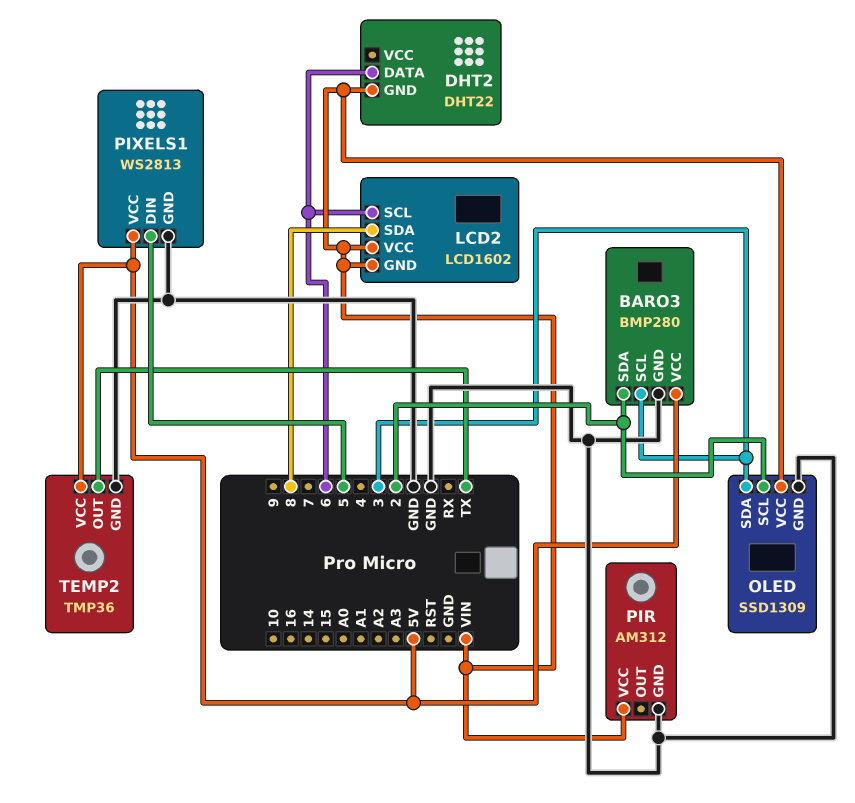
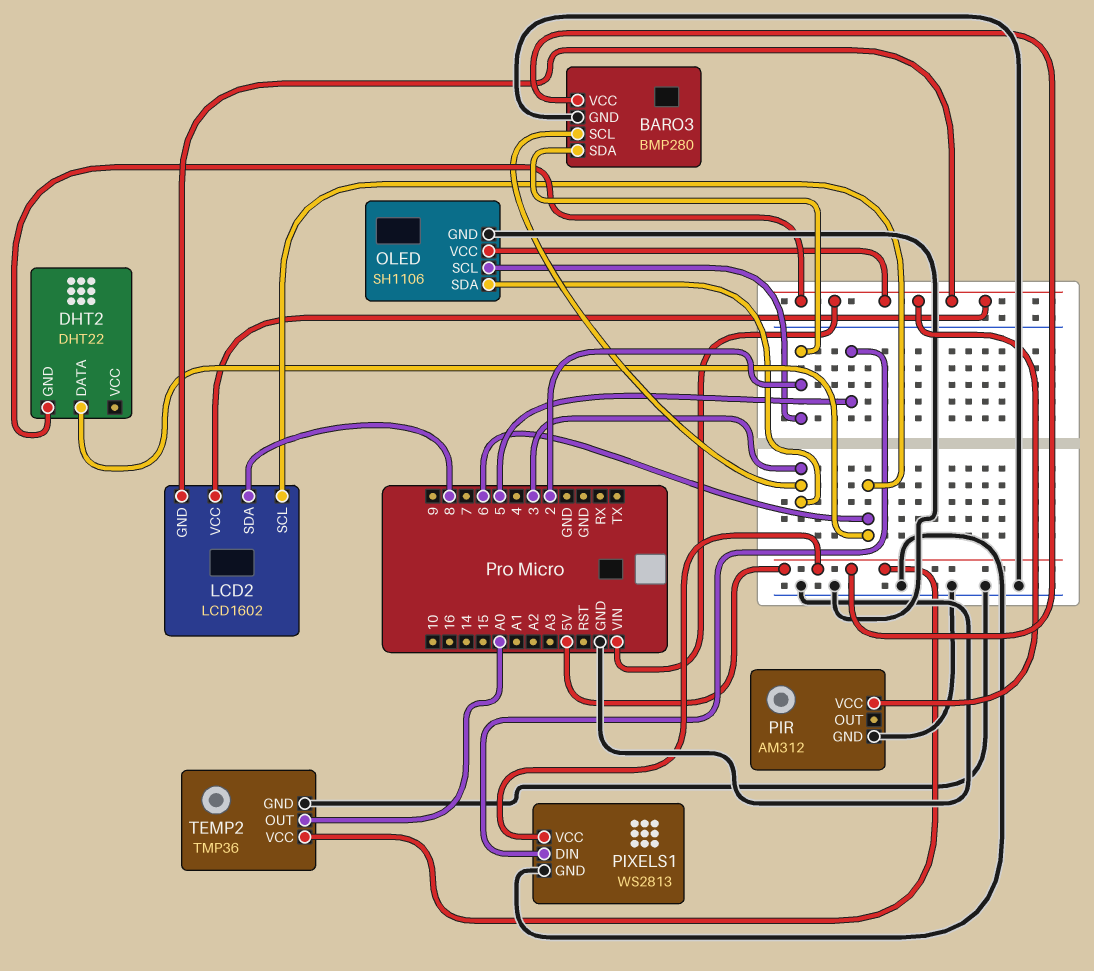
OLED: SSD1309 -> SH1106
TEMP2 pin OUT: TX -> A0

